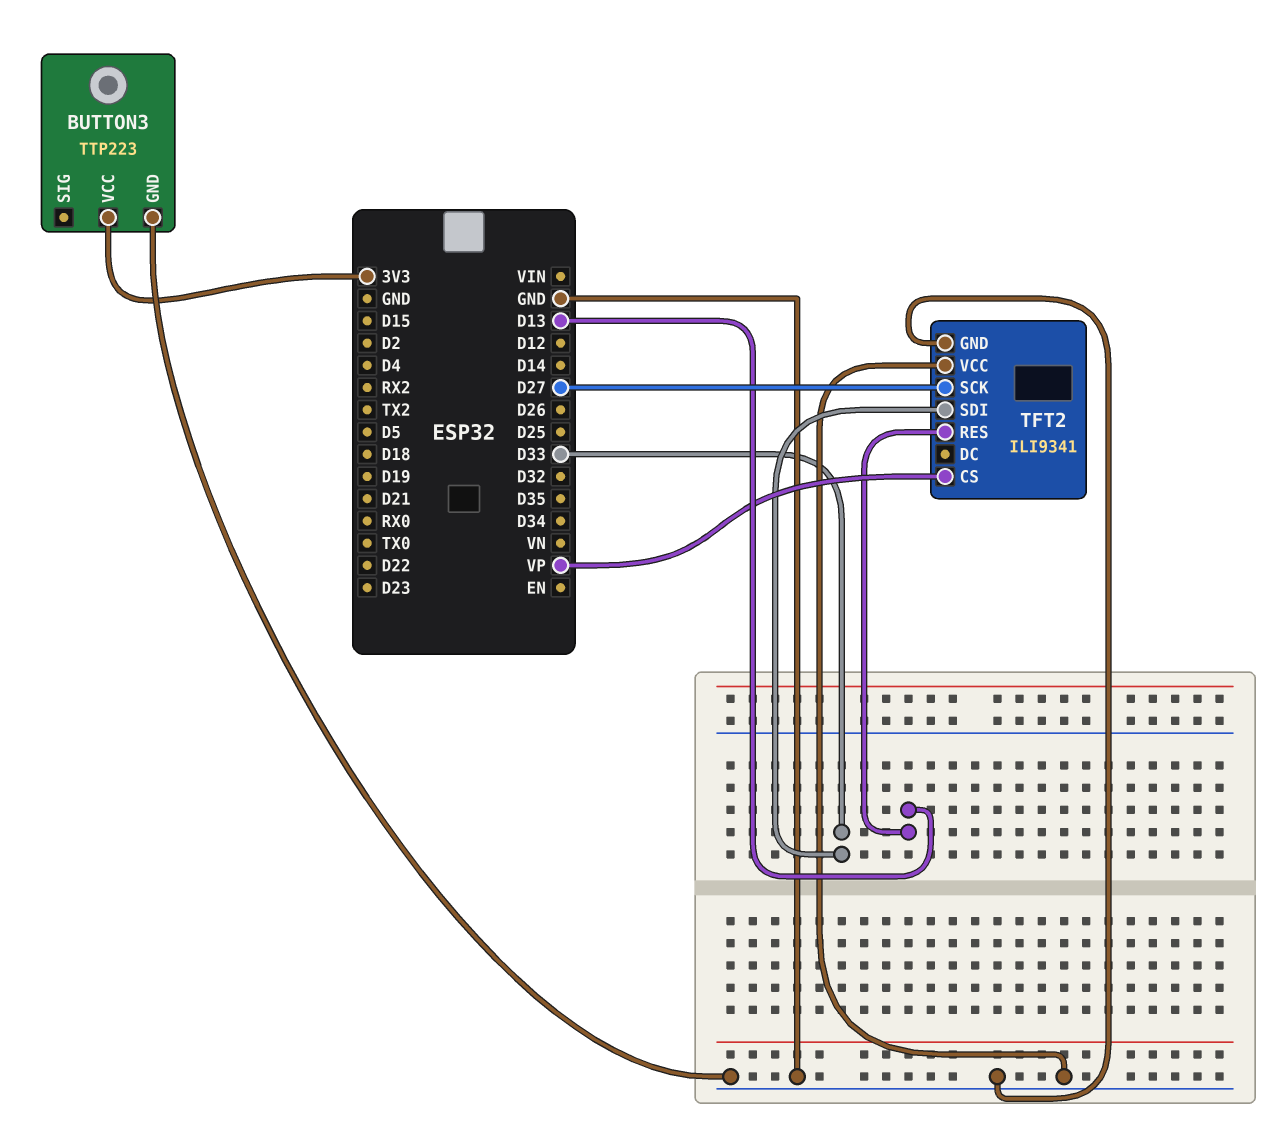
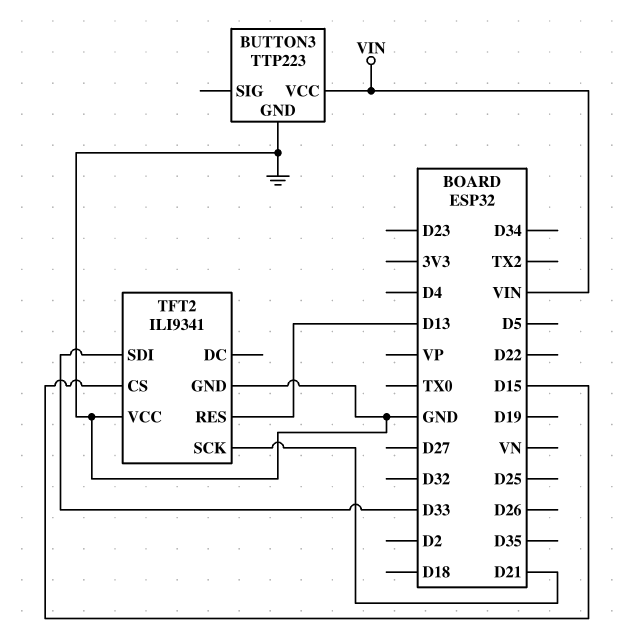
BUTTON3 pin VCC: 3V3 -> VIN
TFT2 pin CS: VP -> D15
TFT2 pin SCK: D27 -> D21

